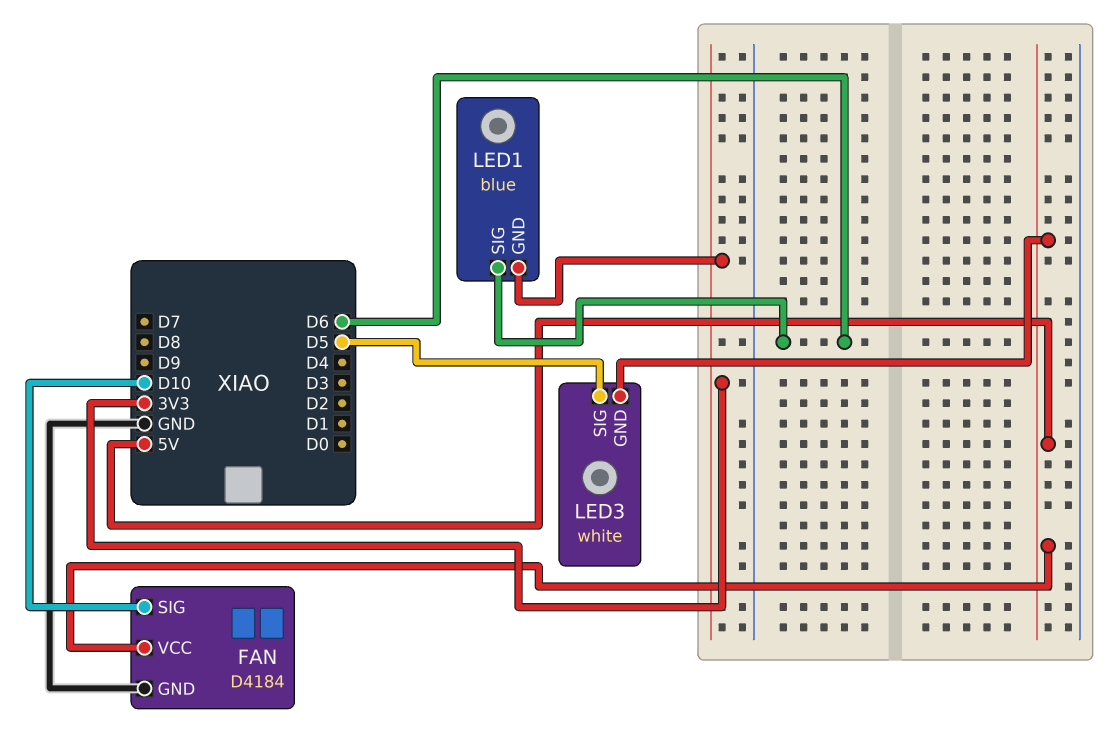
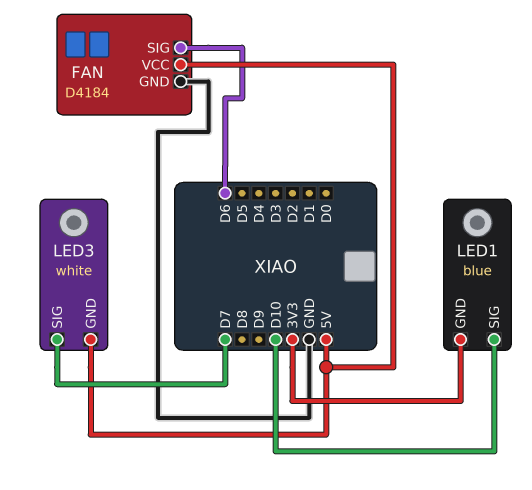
FAN pin SIG: D10 -> D6
LED1 pin SIG: D6 -> D10
LED3 pin SIG: D5 -> D7

